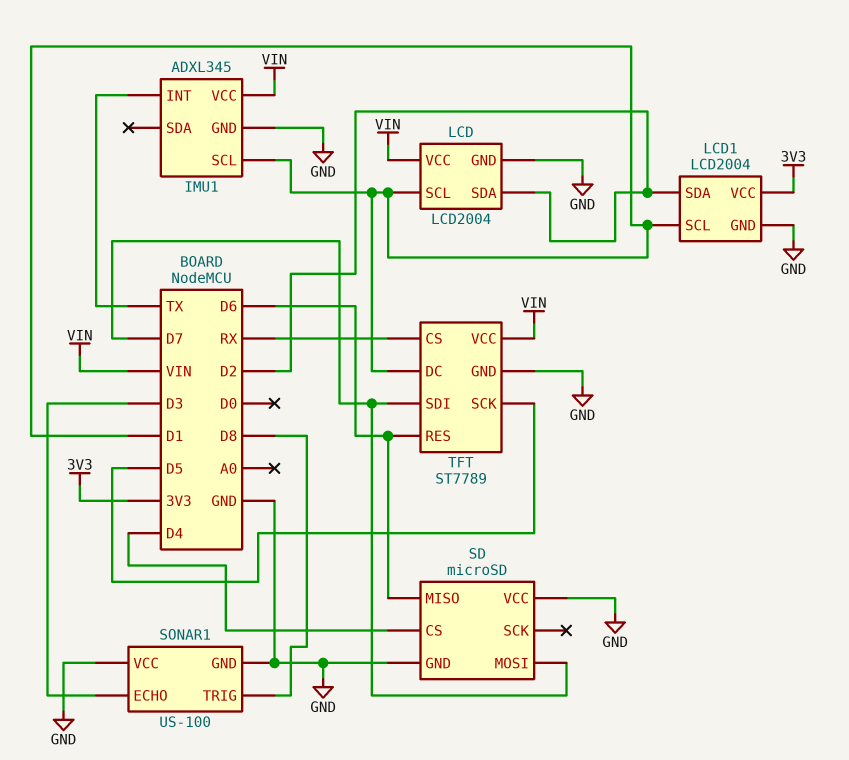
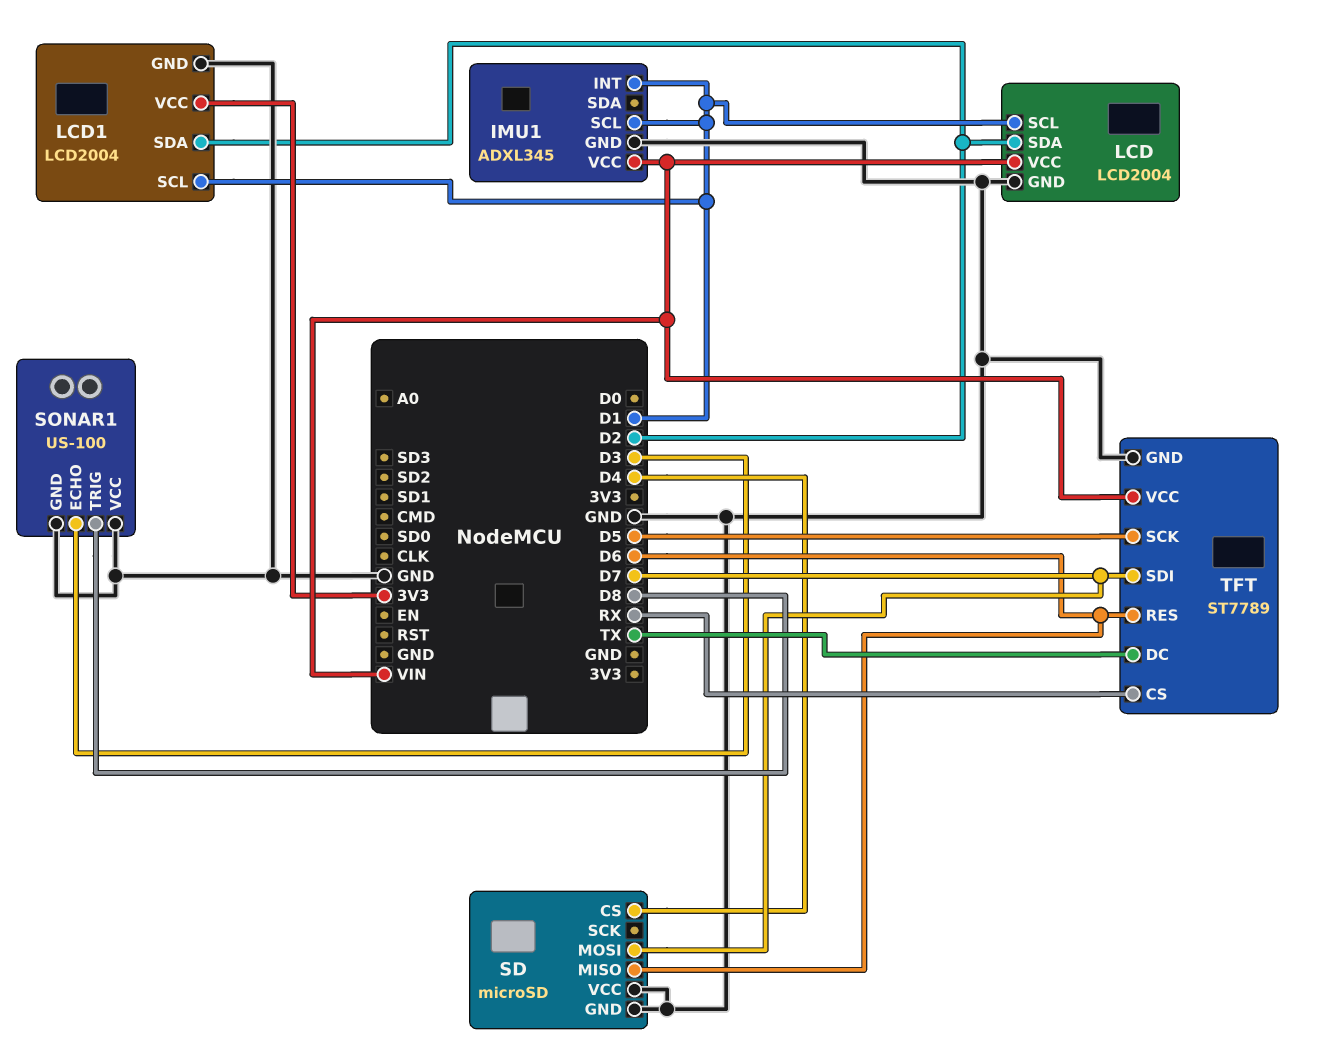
IMU1 pin INT: TX -> D1
TFT pin DC: D1 -> TX

